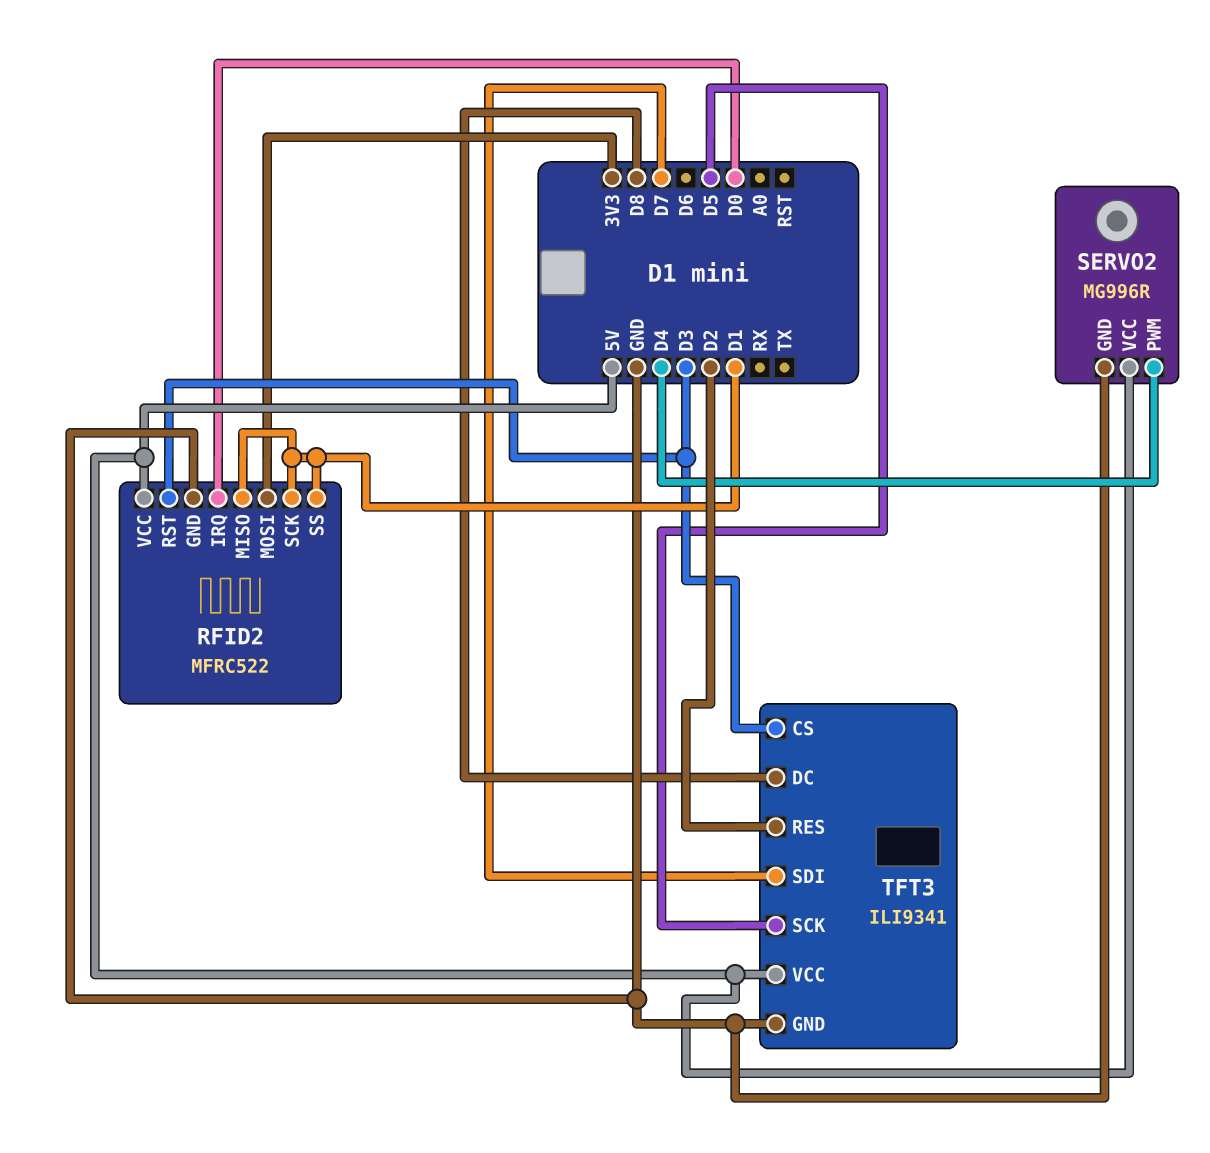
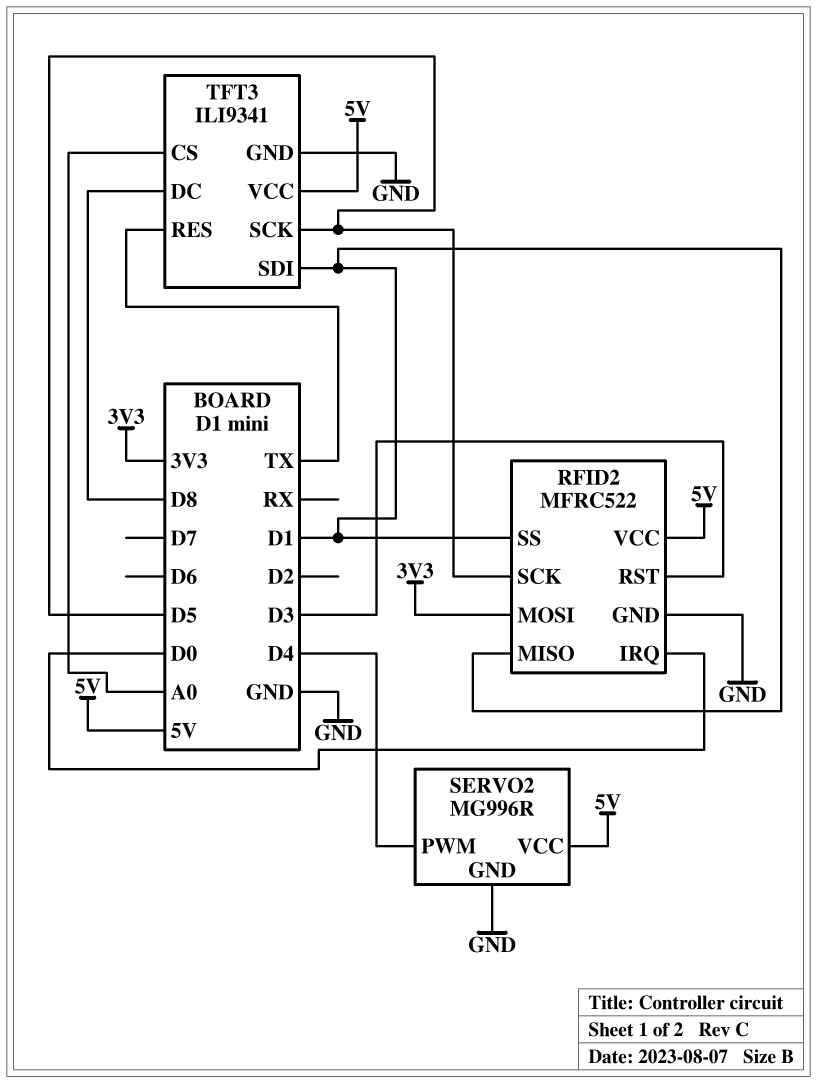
RFID2 pin SCK: D1 -> D5
TFT3 pin CS: D3 -> A0
TFT3 pin RES: D2 -> TX
TFT3 pin SDI: D7 -> D1

